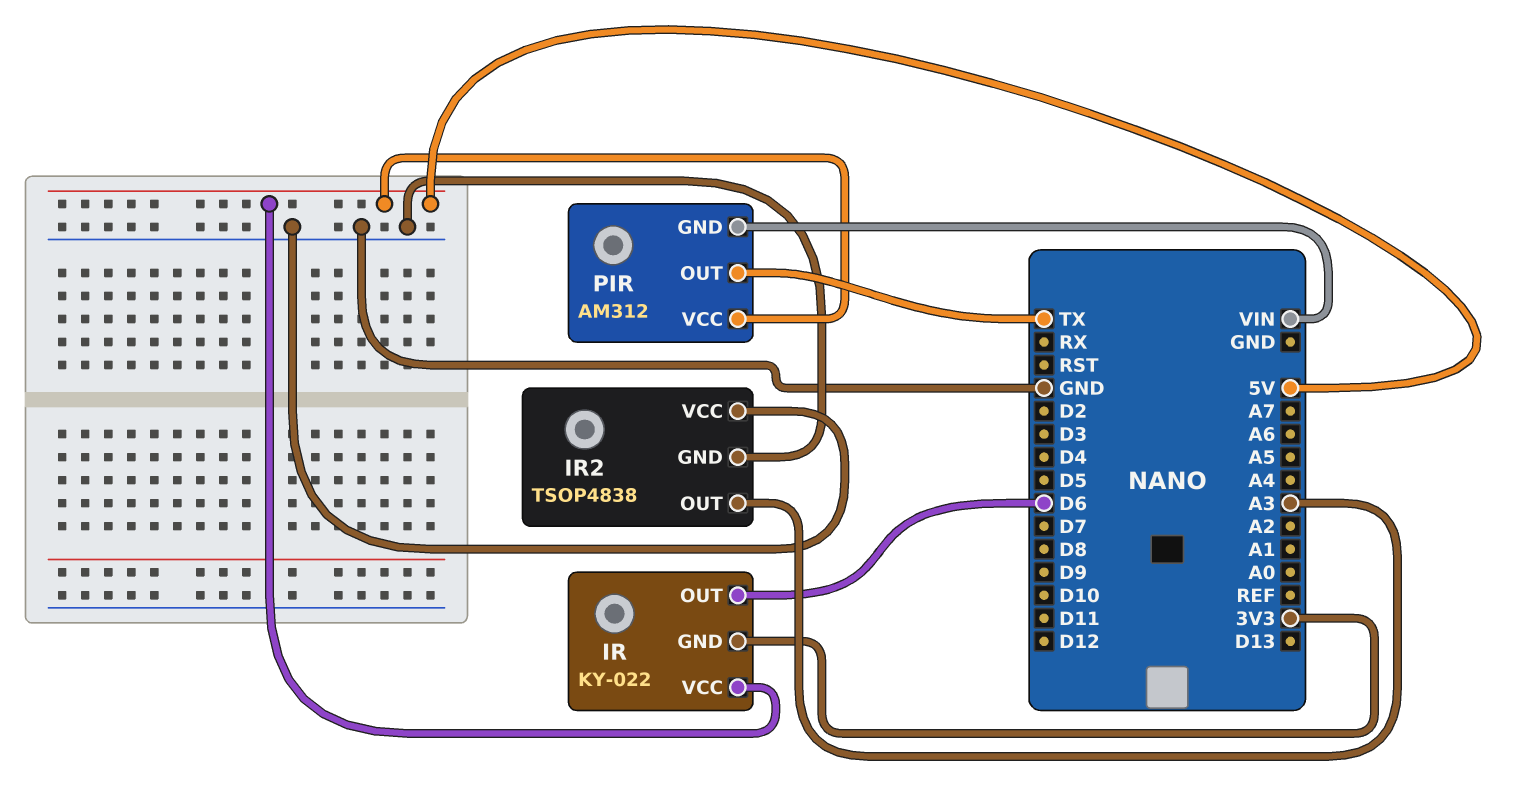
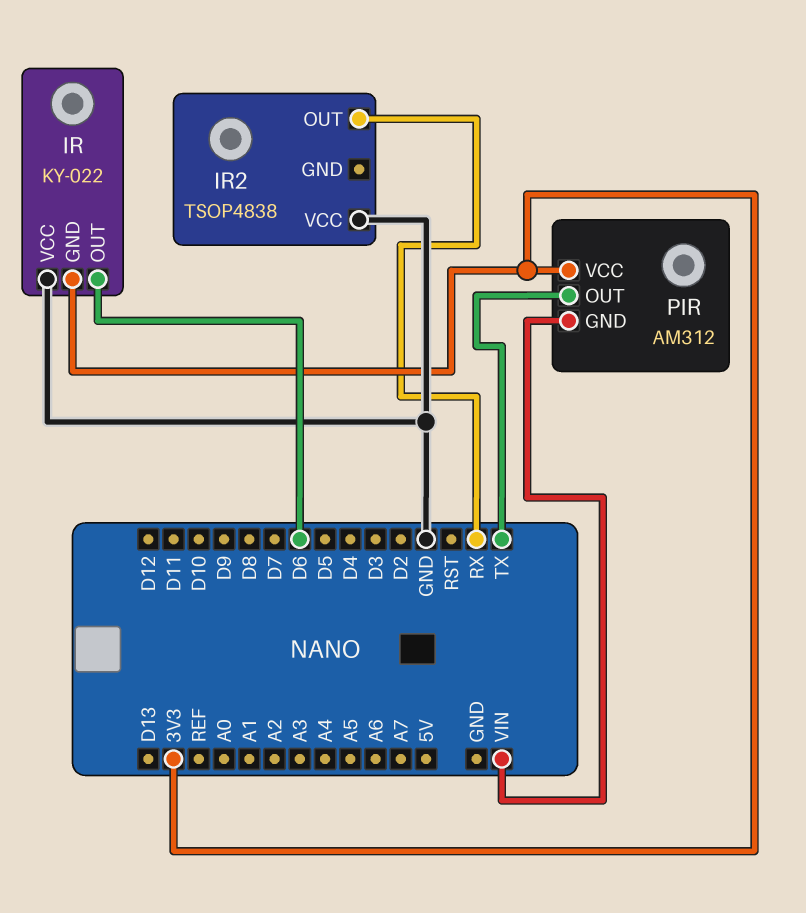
IR pin VCC: 5V -> GND
IR2 pin GND: GND -> none
IR2 pin OUT: A3 -> RX
PIR pin VCC: 5V -> 3V3

